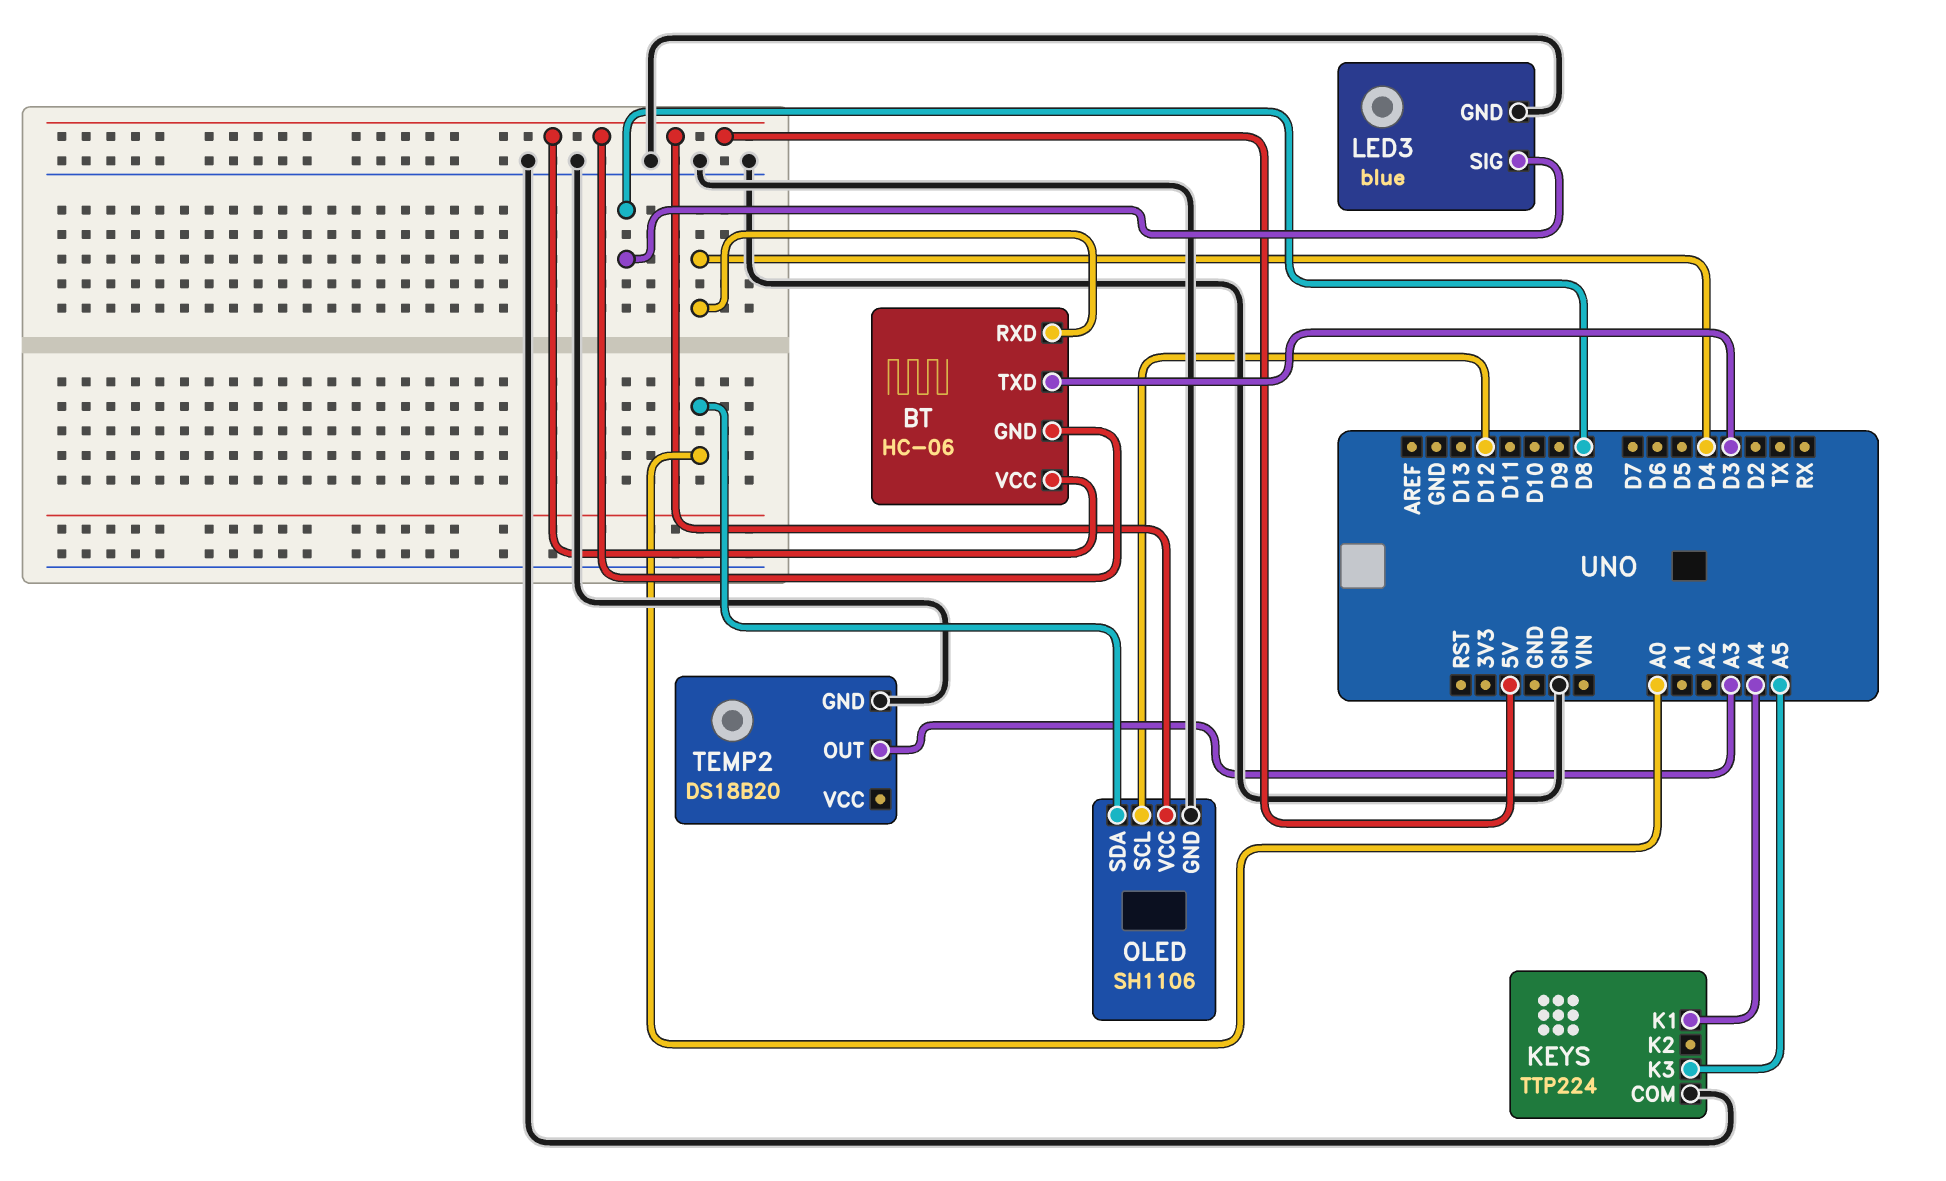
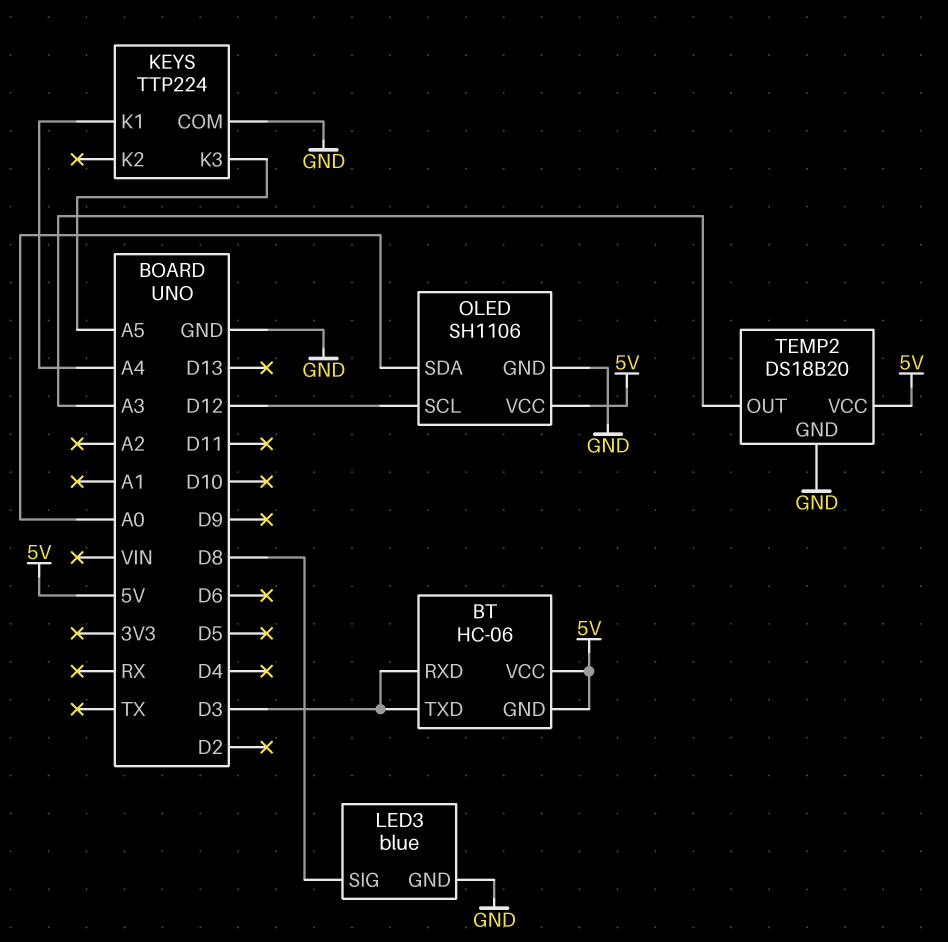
BT pin RXD: D4 -> D3
TEMP2 pin VCC: none -> 5V

